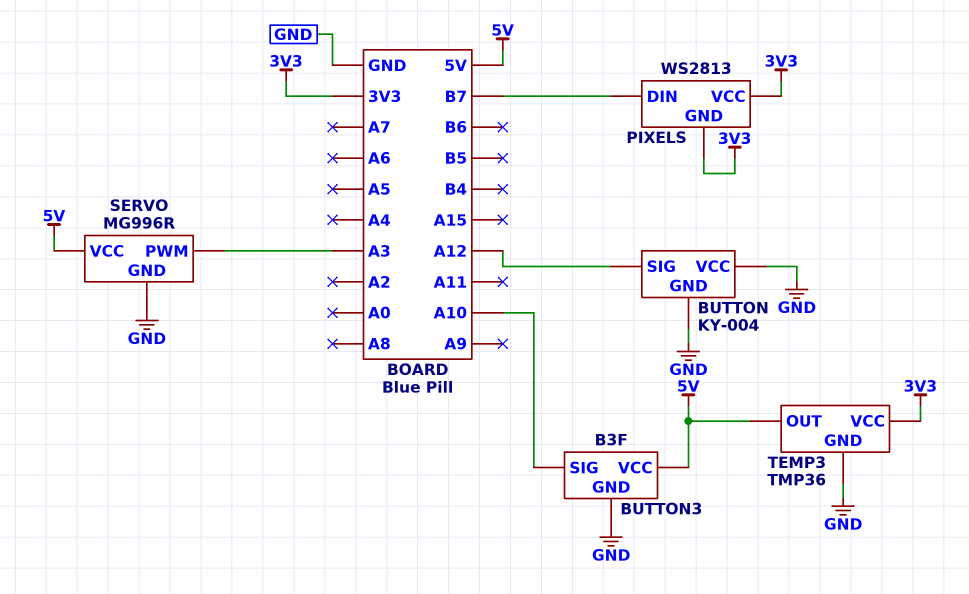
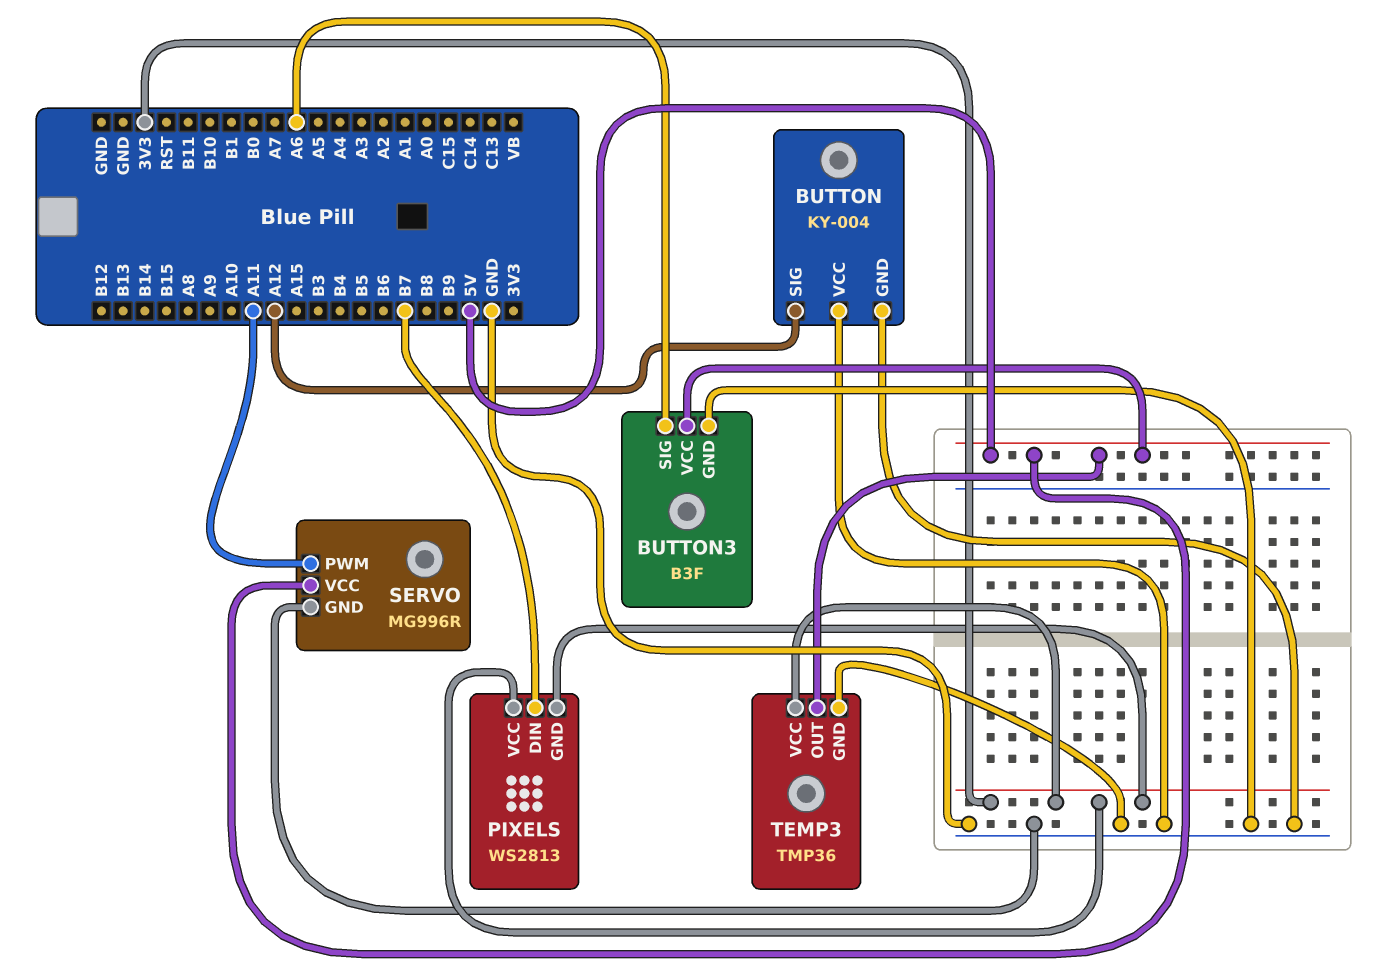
BUTTON3 pin SIG: A10 -> A6
SERVO pin PWM: A3 -> A11

